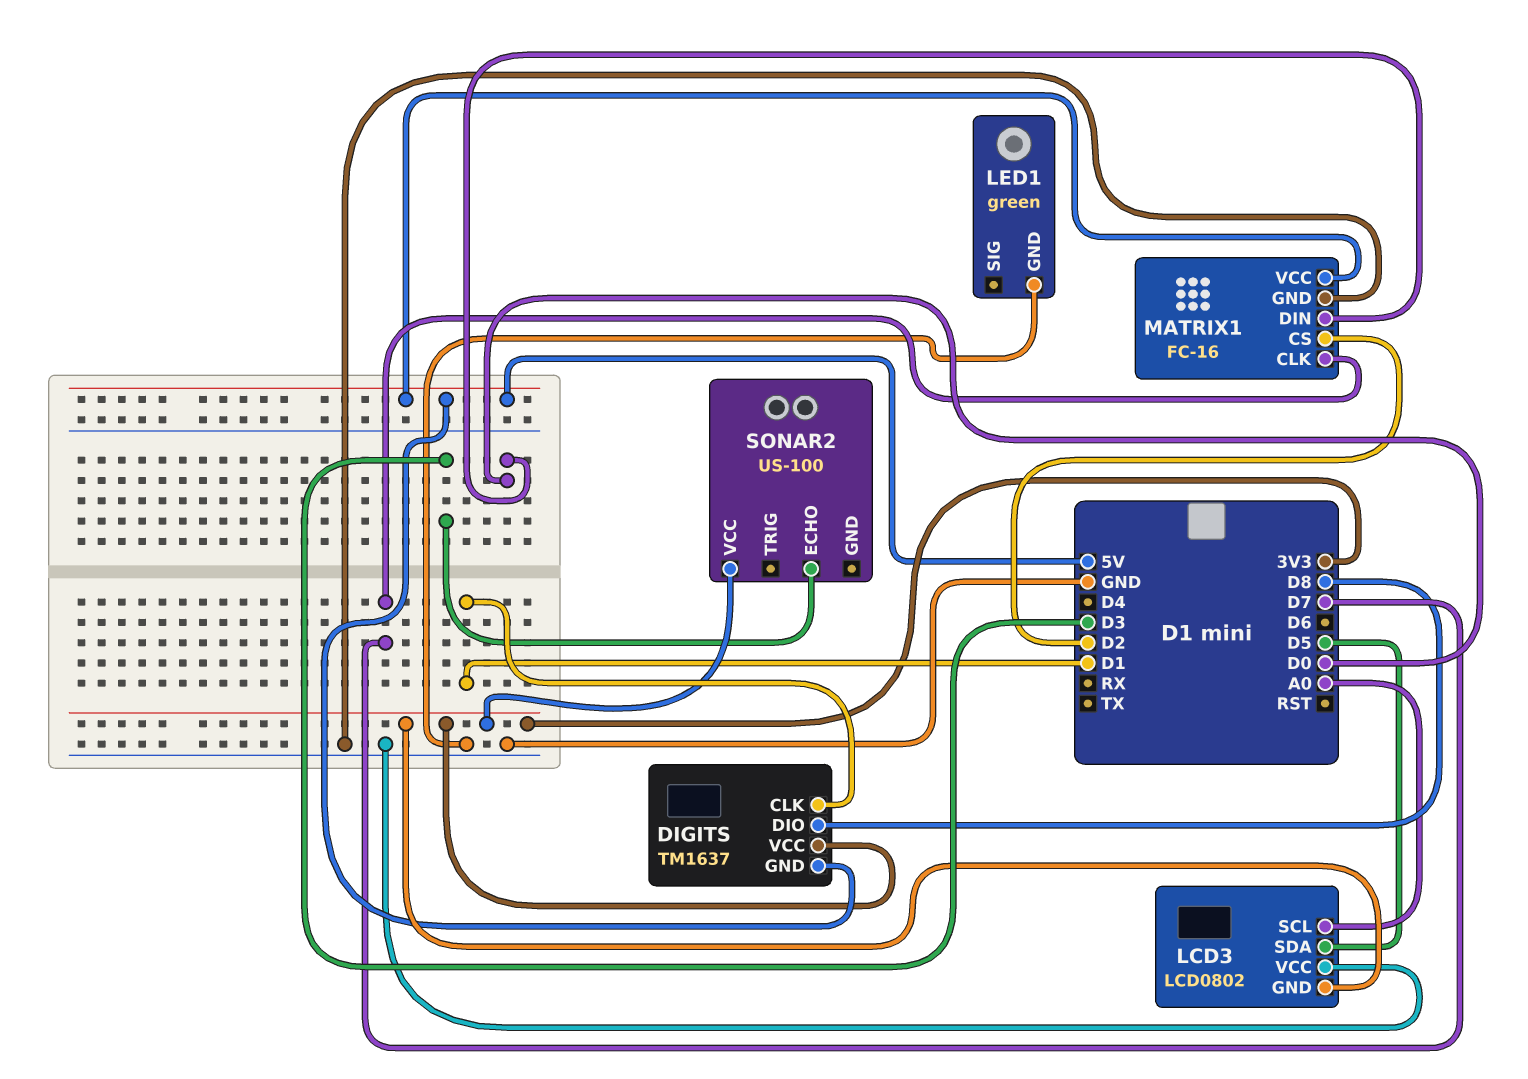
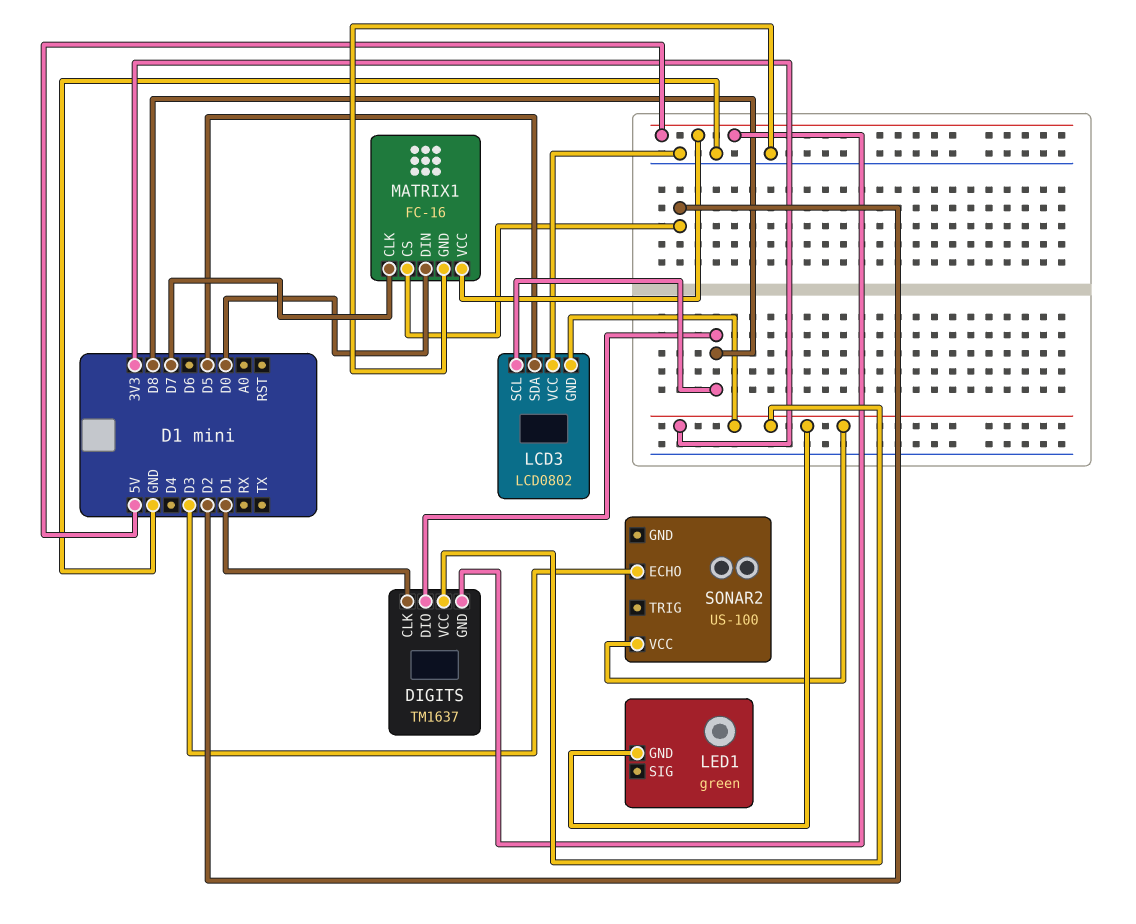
LCD3 pin SCL: A0 -> D8
LED1 pin GND: GND -> 3V3

